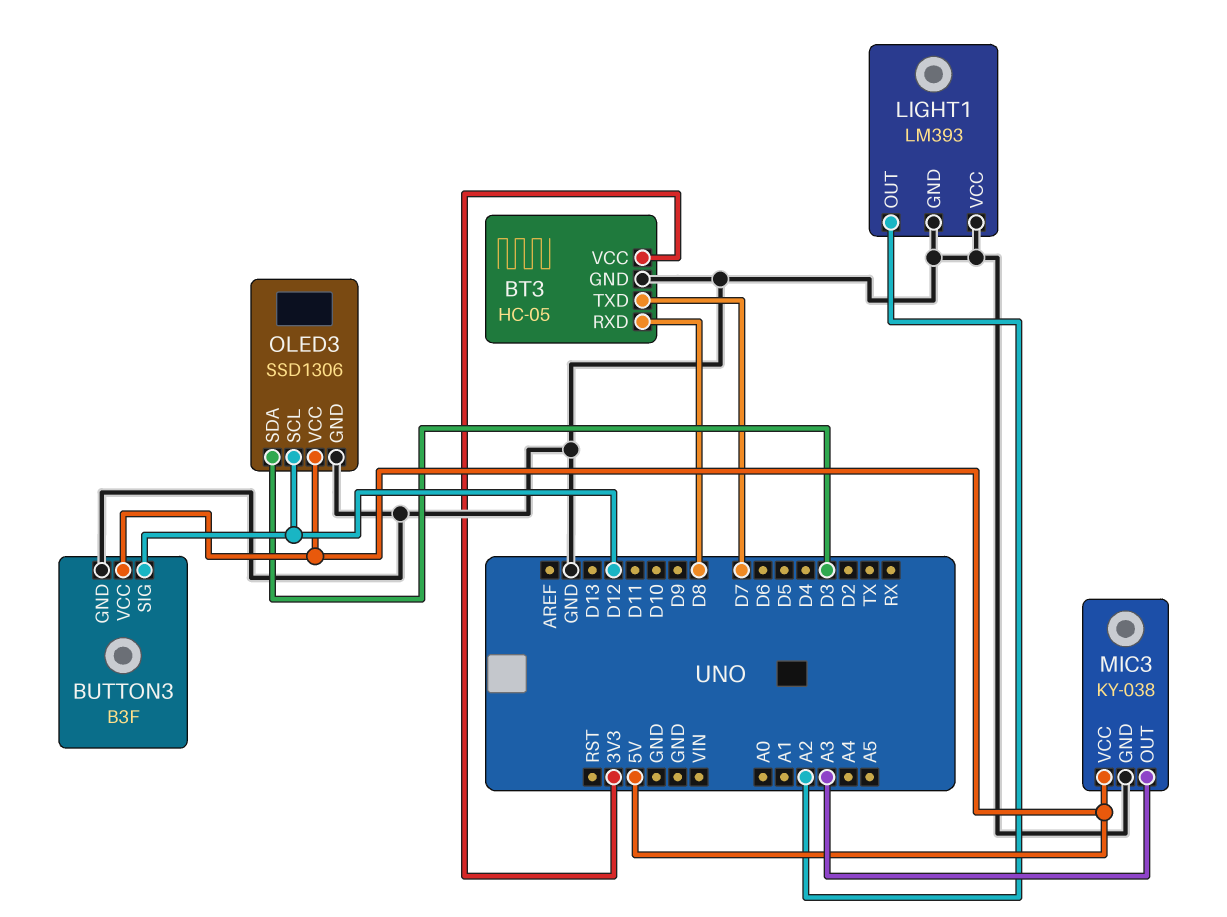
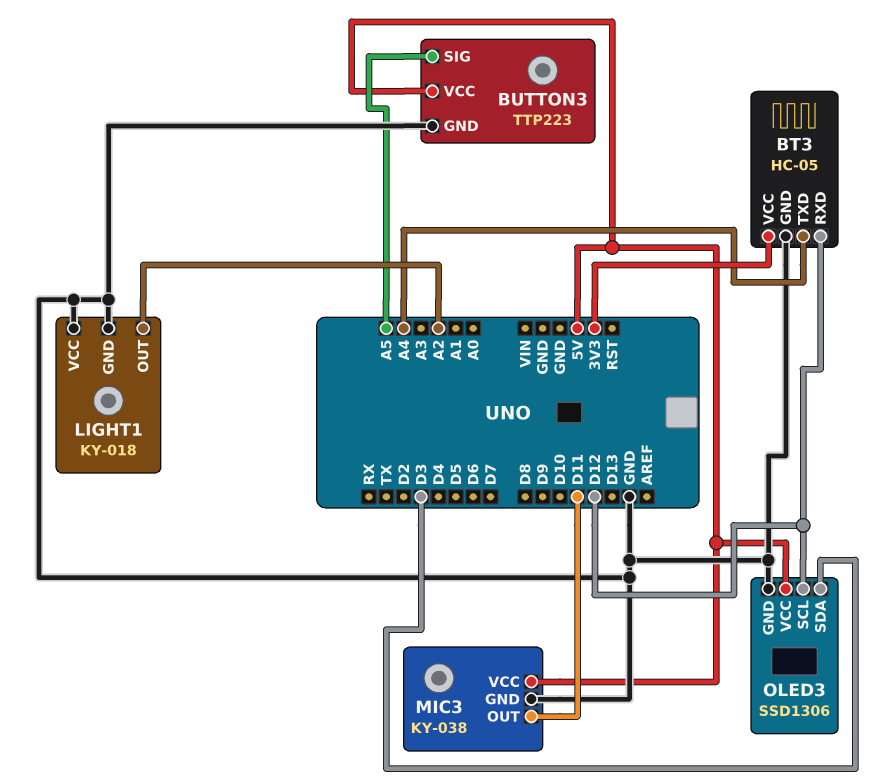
BT3 pin RXD: D8 -> D12
BT3 pin TXD: D7 -> A4
BUTTON3: B3F -> TTP223
BUTTON3 pin SIG: D12 -> A5
LIGHT1: LM393 -> KY-018
MIC3 pin OUT: A3 -> D11

